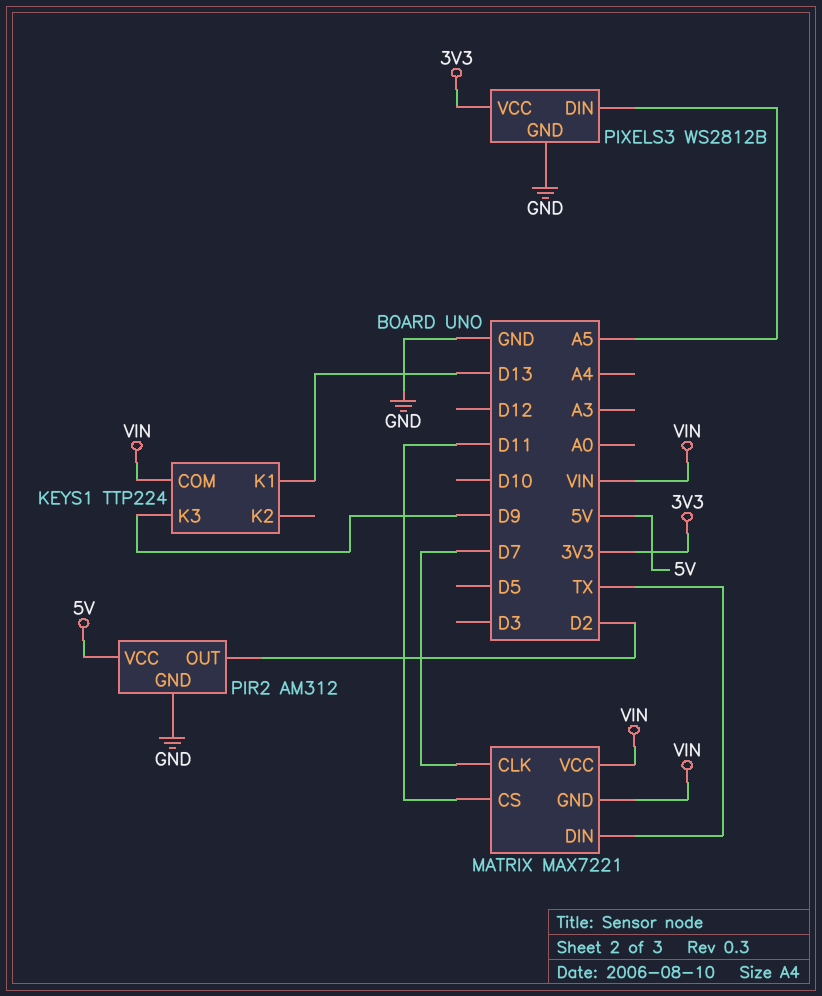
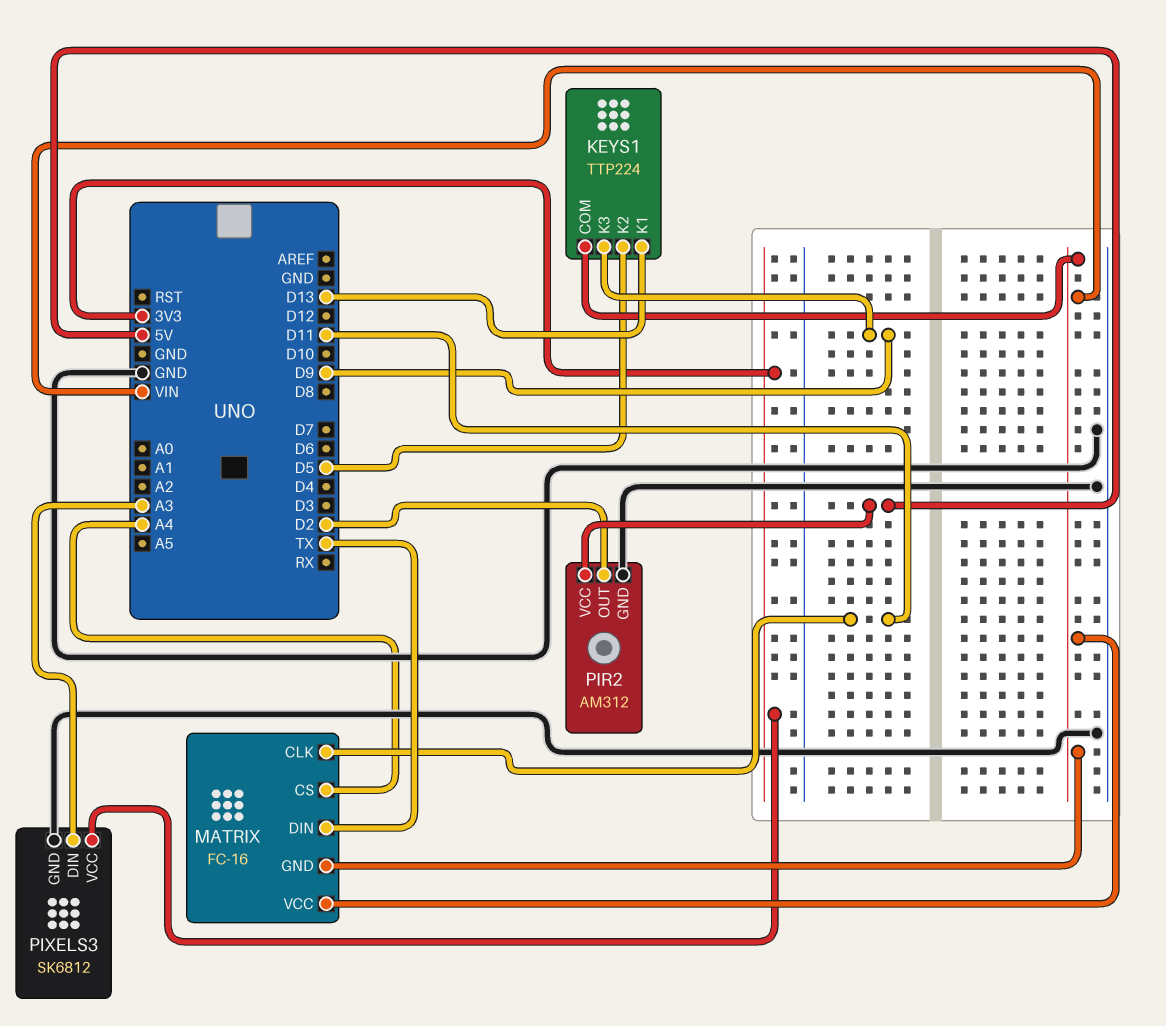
KEYS1 pin K2: none -> D5
MATRIX: MAX7221 -> FC-16
MATRIX pin CLK: D7 -> D11
MATRIX pin CS: D11 -> A4
PIXELS3: WS2812B -> SK6812
PIXELS3 pin DIN: A5 -> A3

